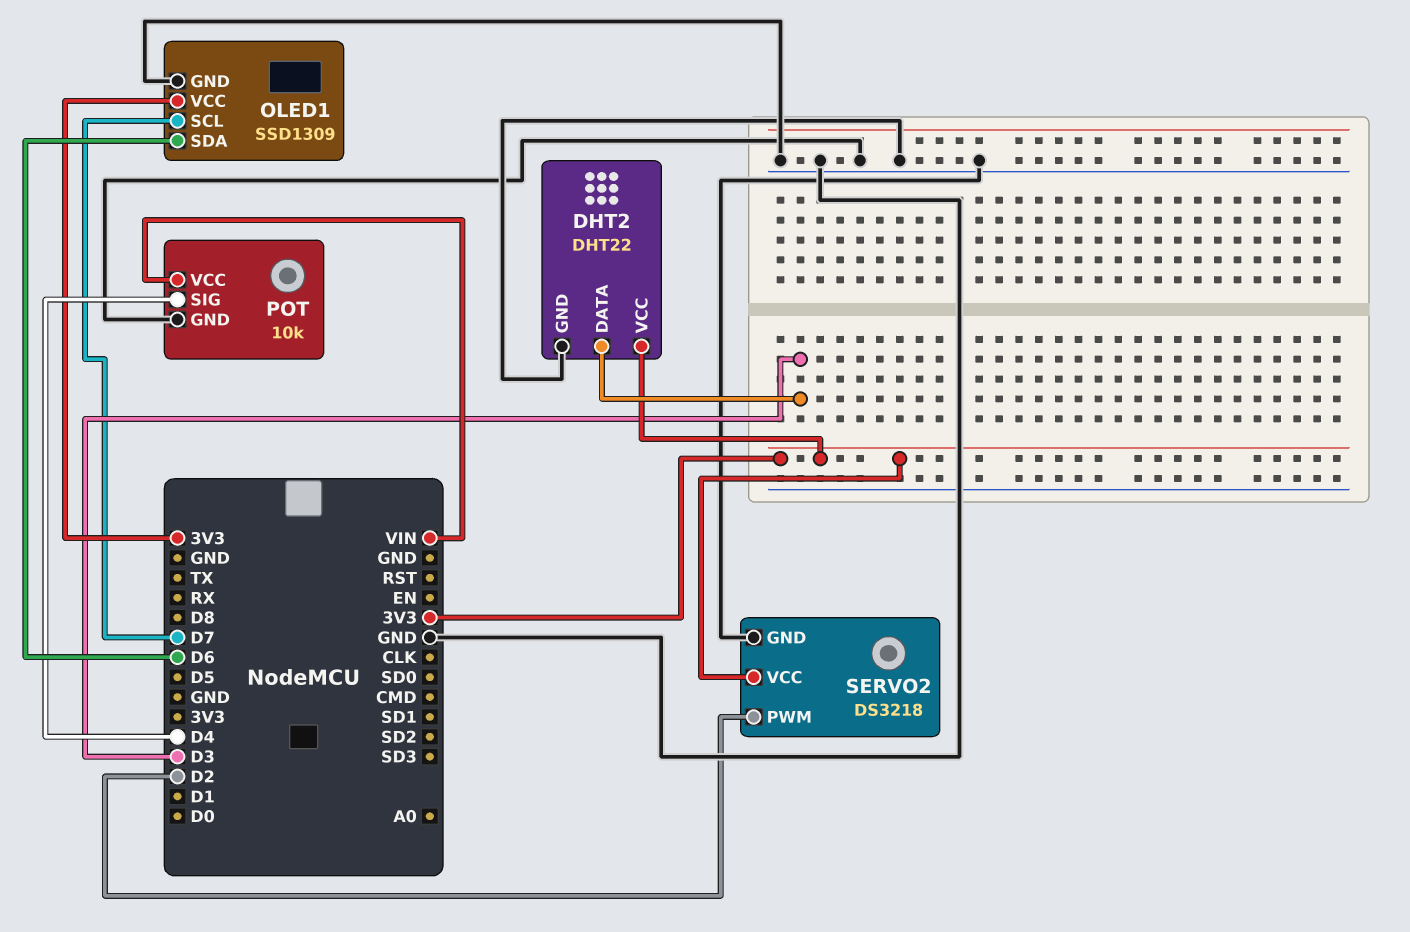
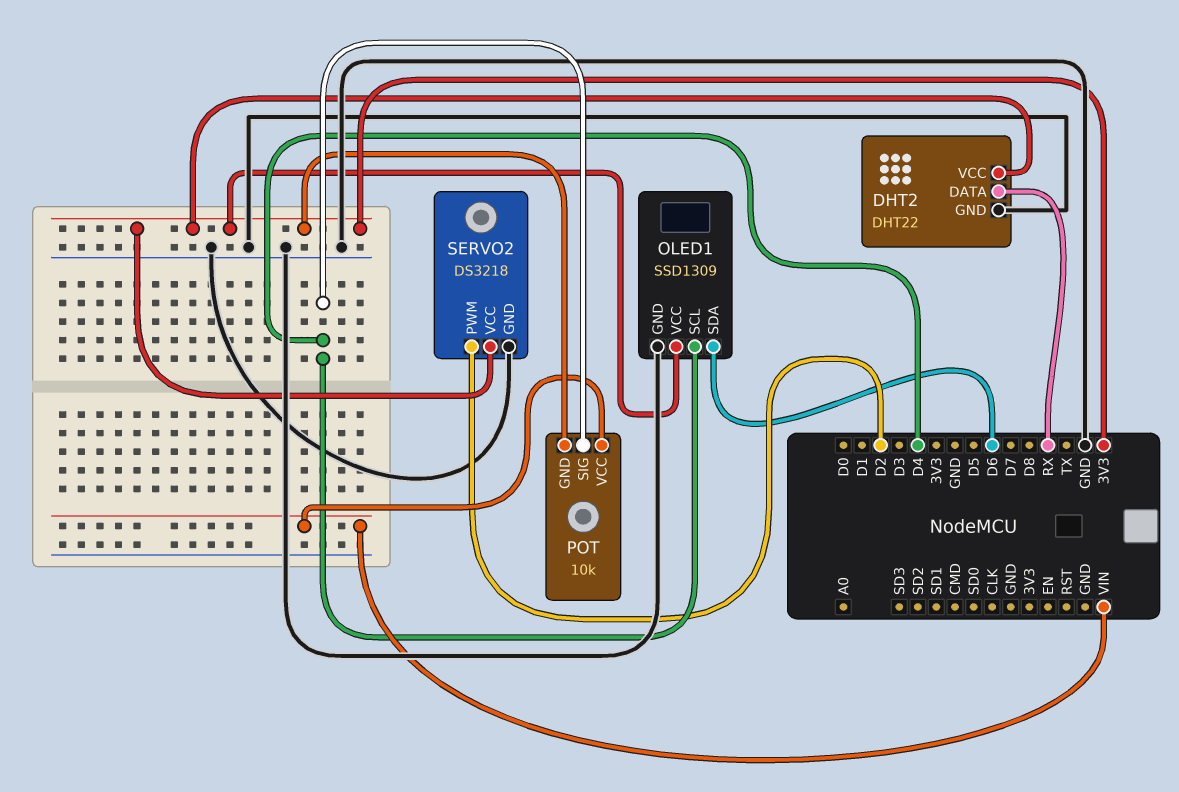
DHT2 pin DATA: D3 -> RX
OLED1 pin SCL: D7 -> D4
POT pin GND: GND -> 3V3

